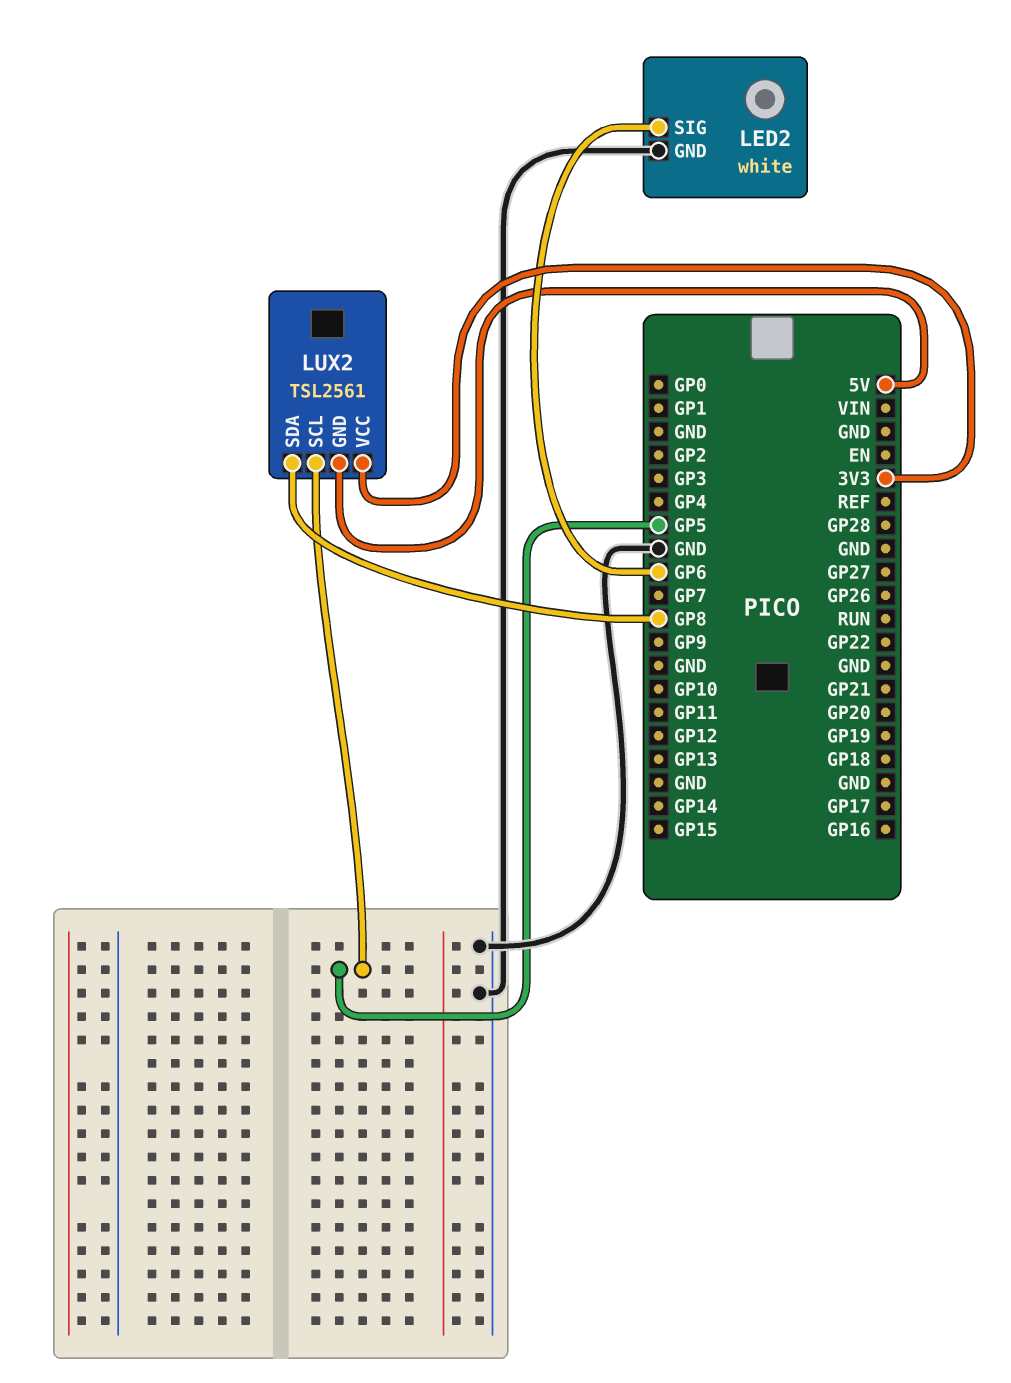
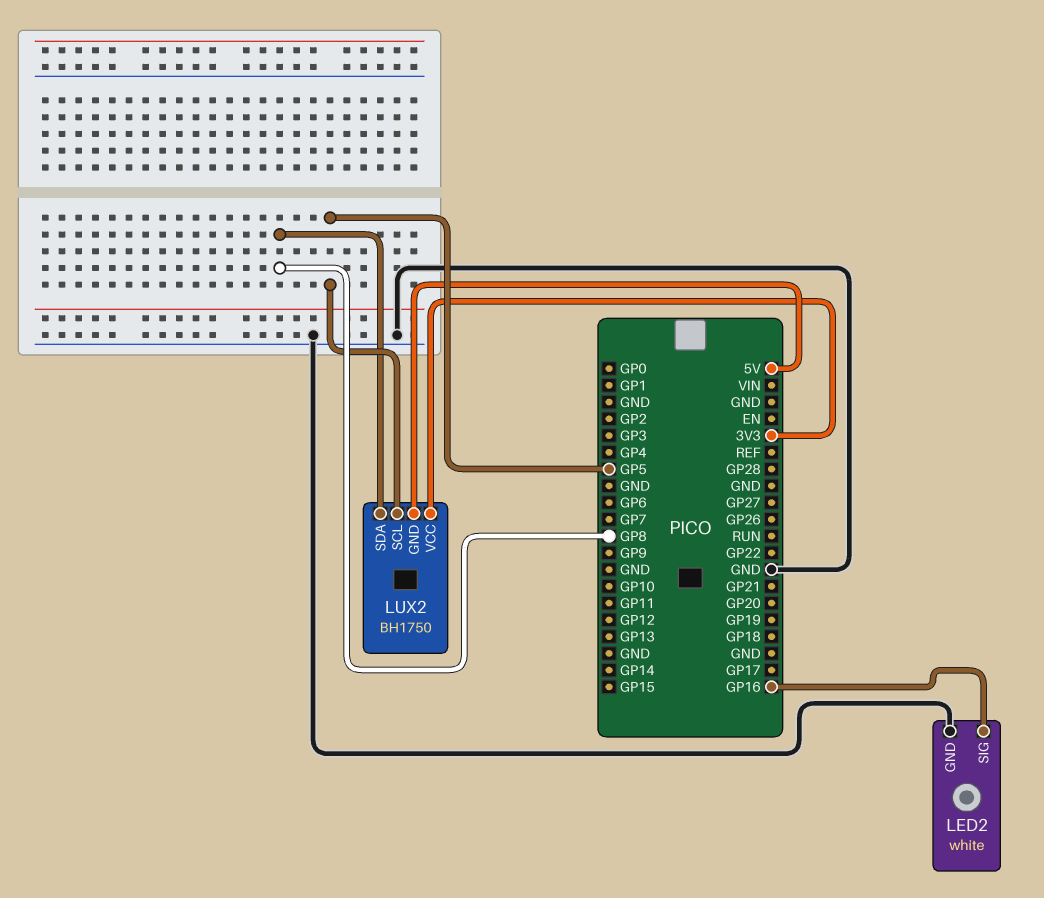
LED2 pin SIG: GP6 -> GP16
LUX2: TSL2561 -> BH1750

